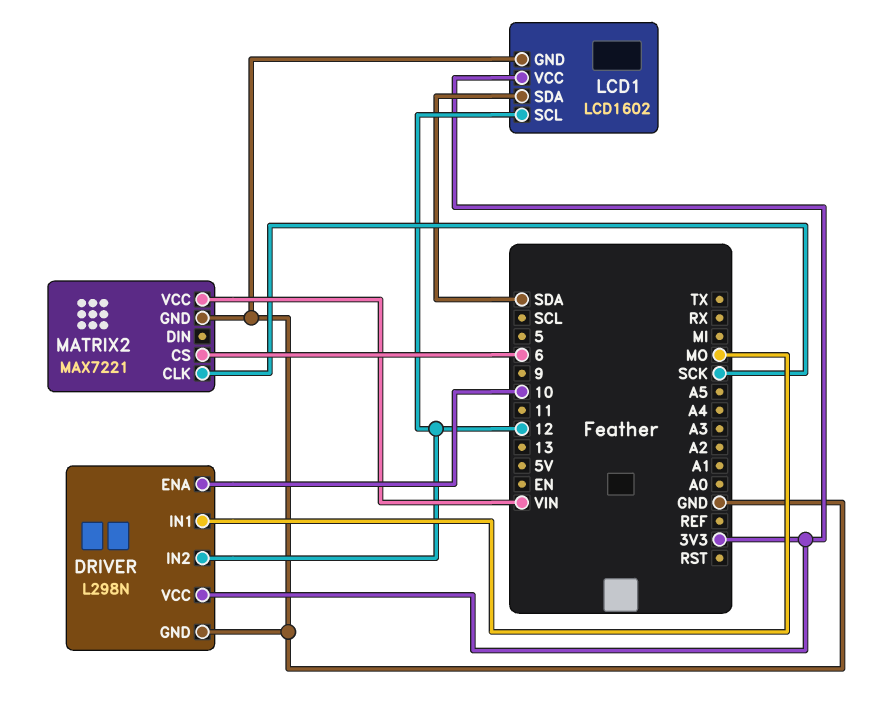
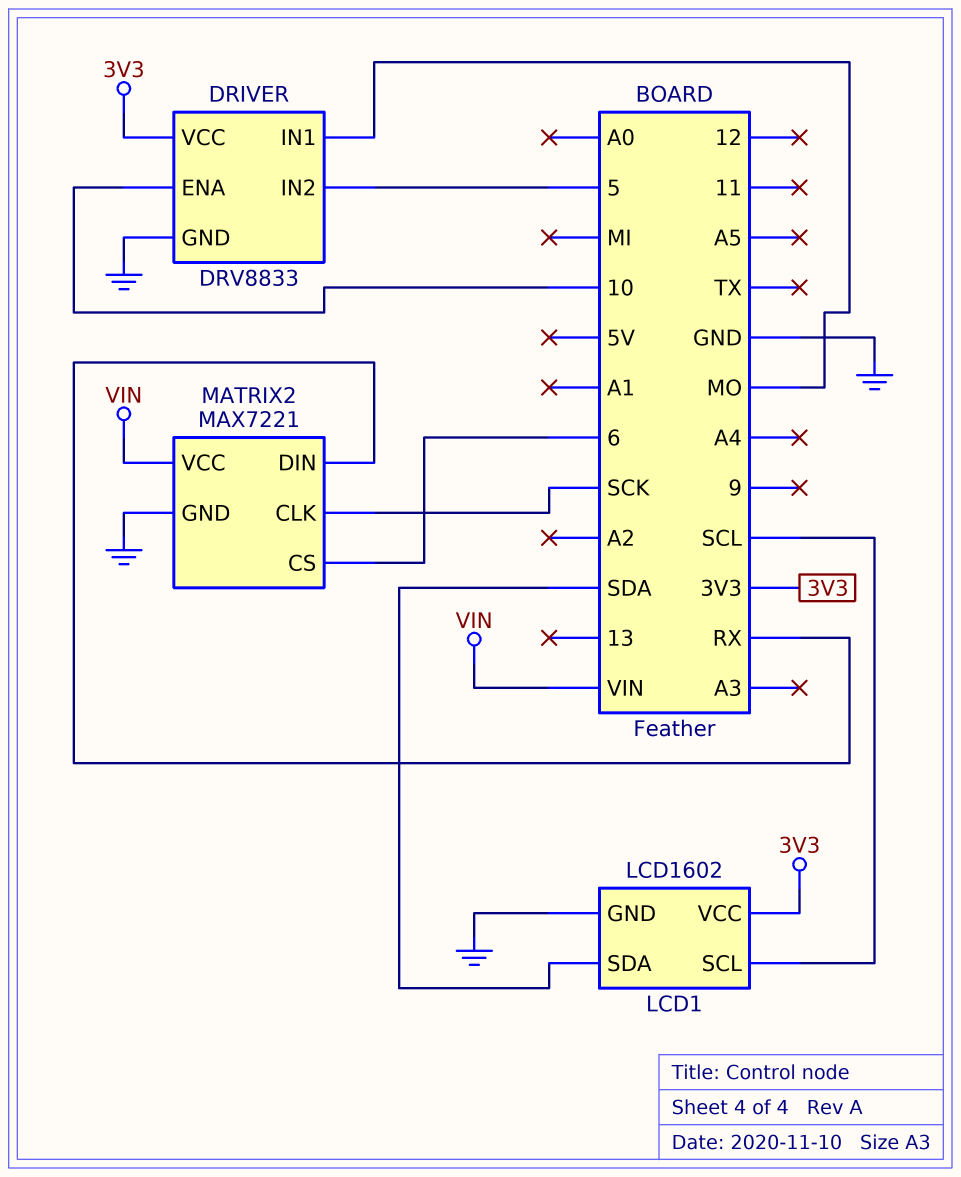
DRIVER: L298N -> DRV8833
DRIVER pin IN2: 12 -> 5
LCD1 pin SCL: 12 -> SCL
MATRIX2 pin DIN: none -> RX

